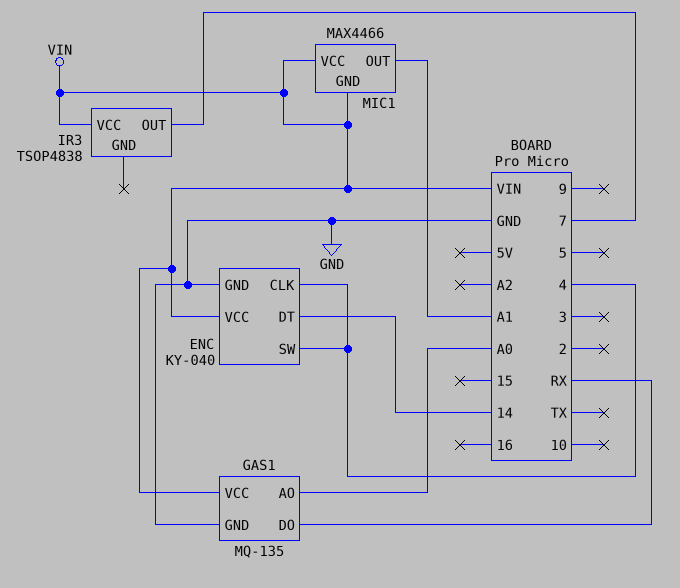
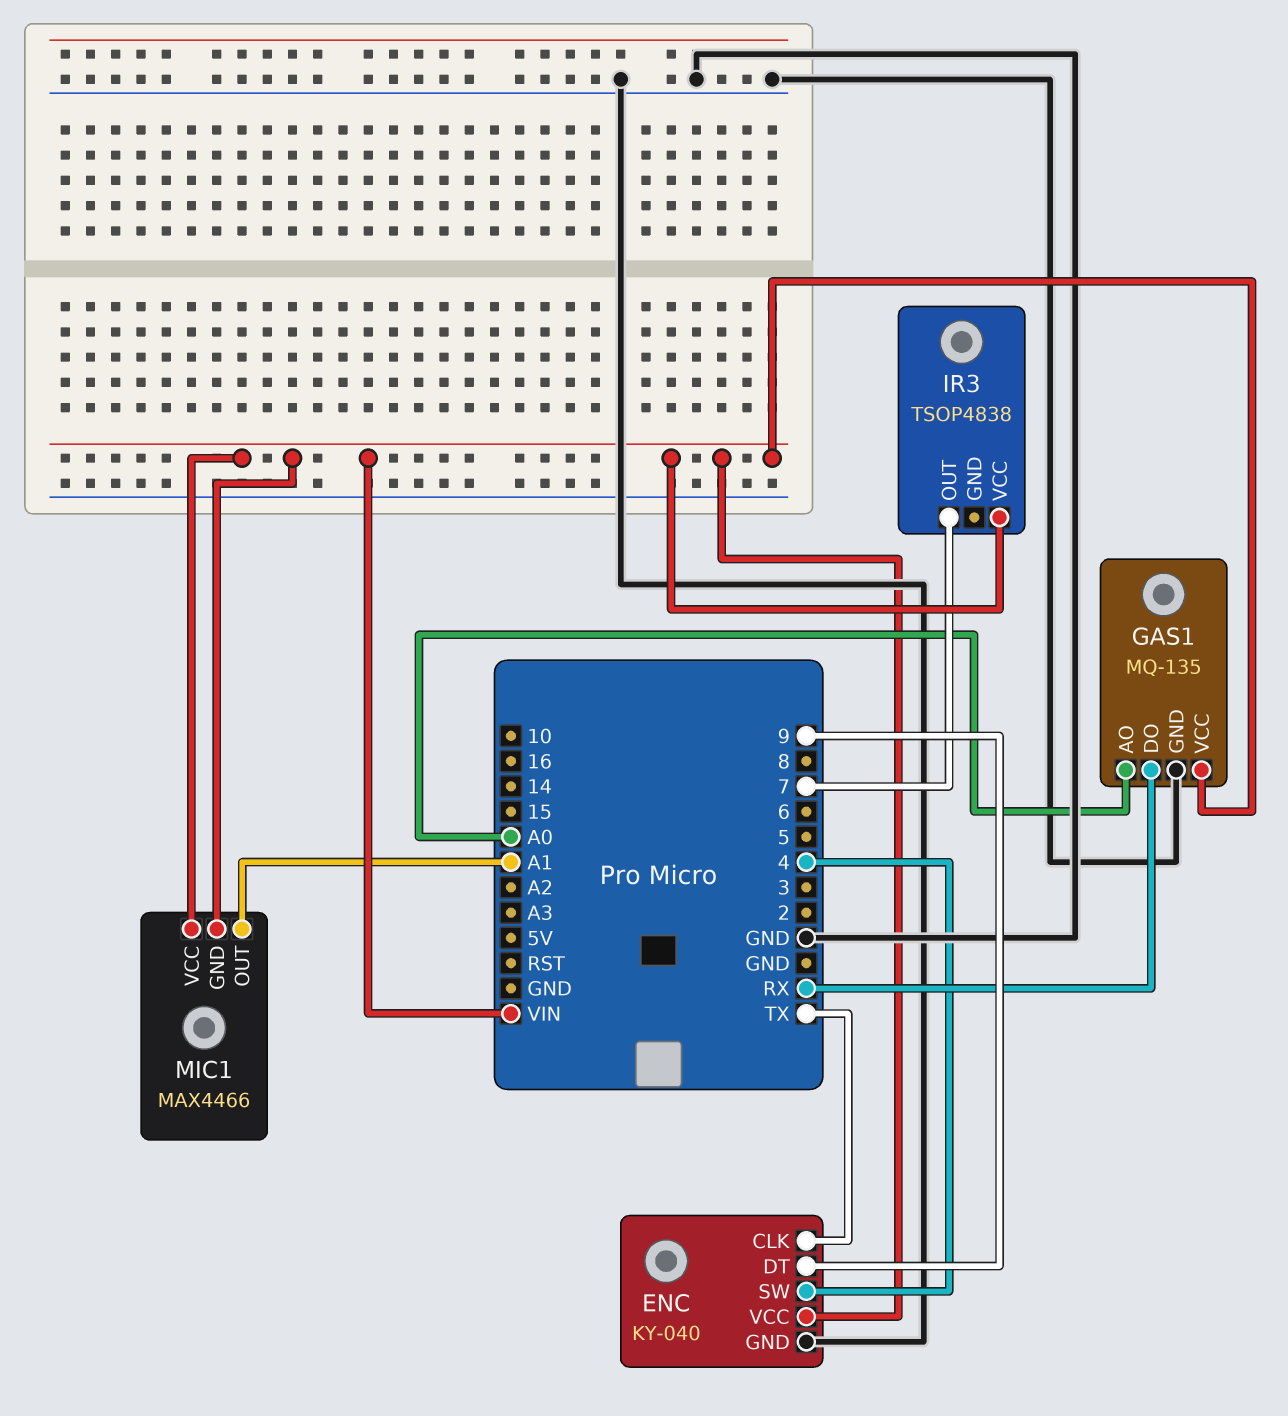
ENC pin CLK: 4 -> TX
ENC pin DT: 14 -> 9

